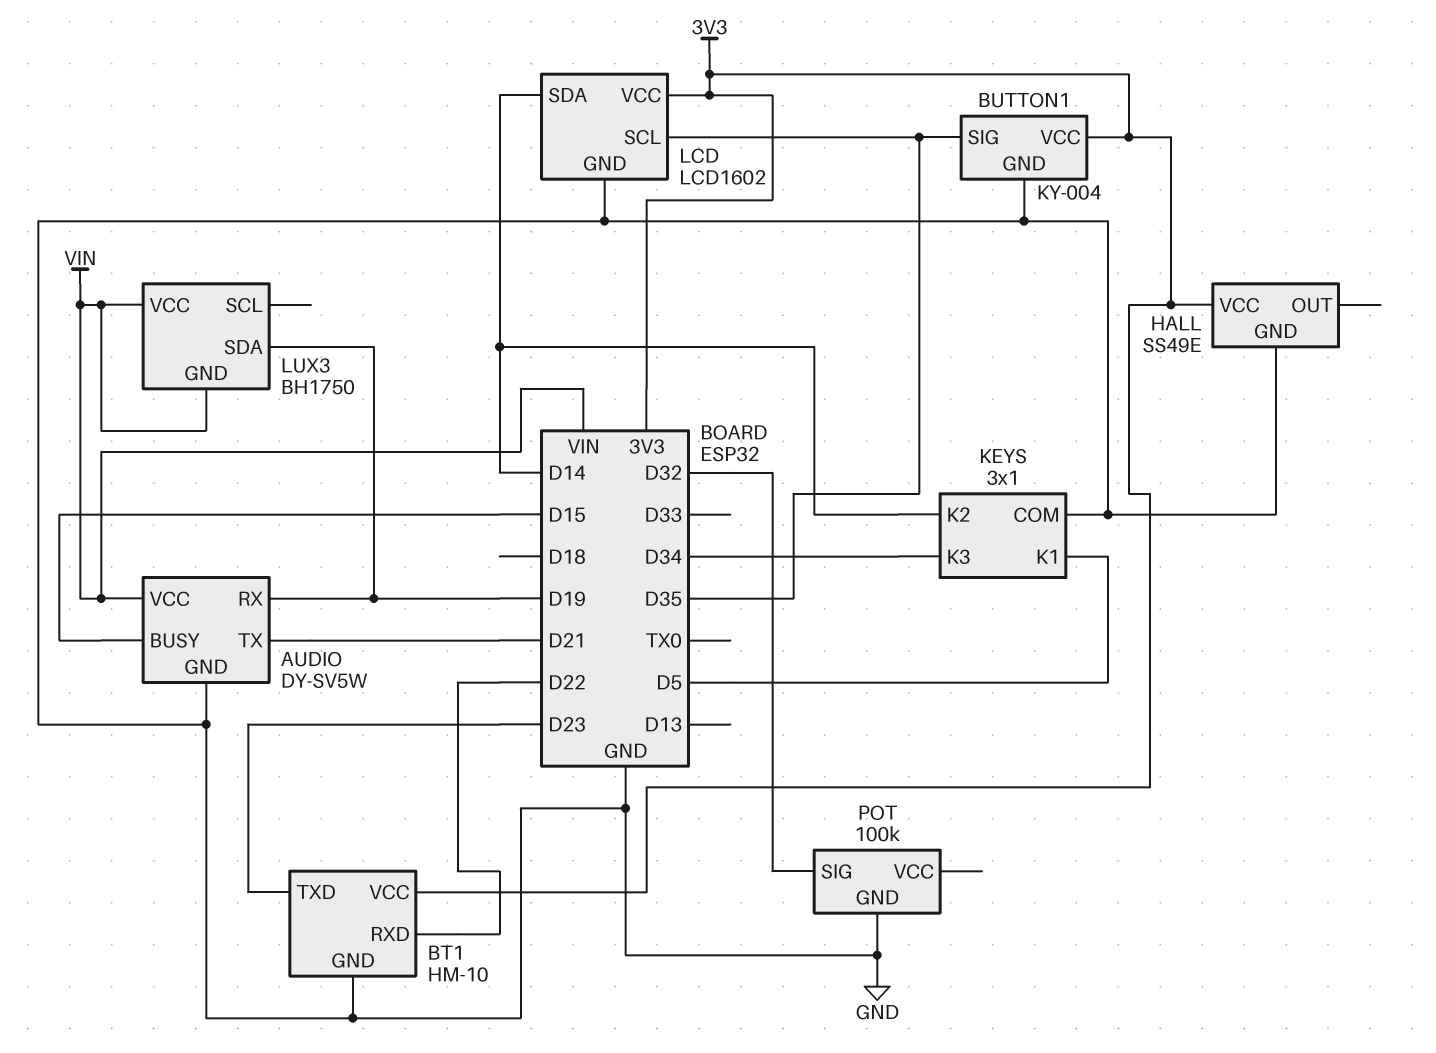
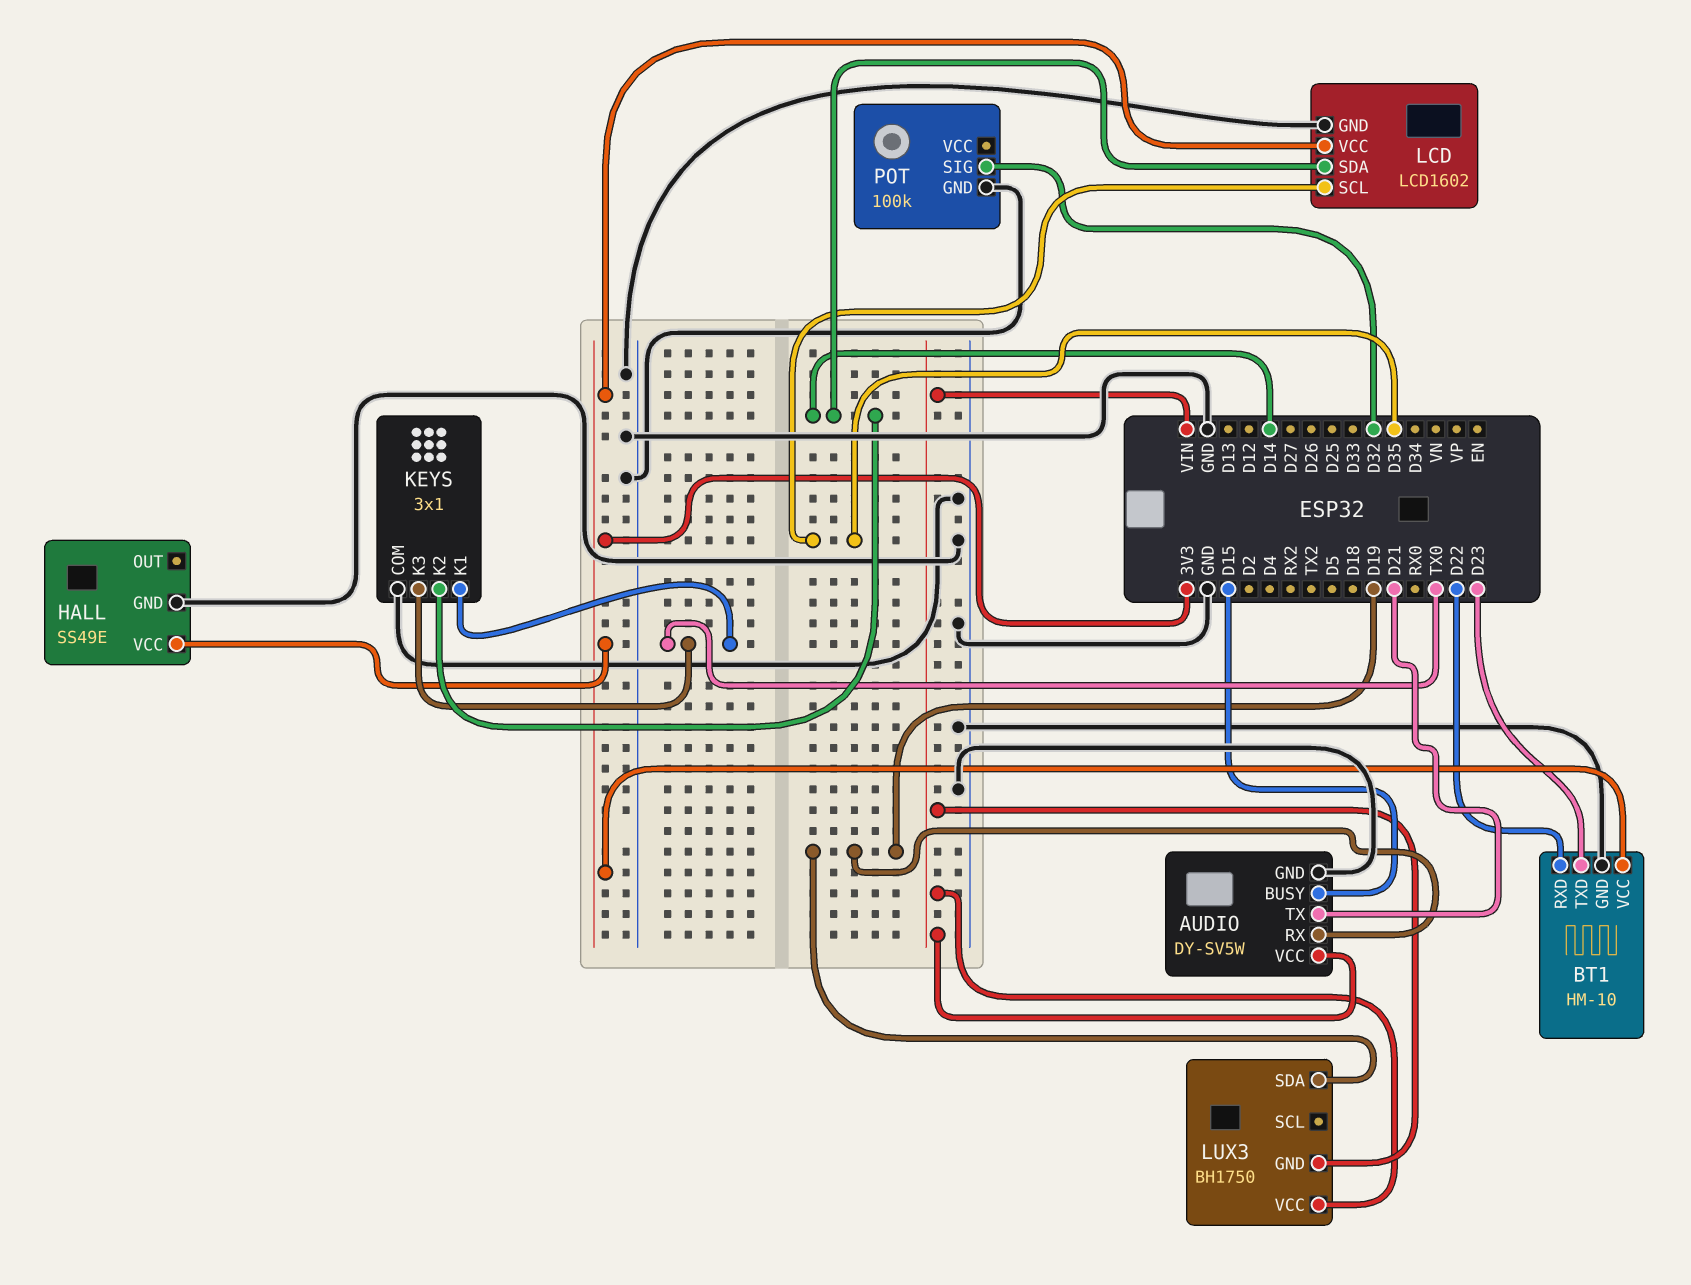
BUTTON1: KY-004 -> none
BUTTON1 pin GND: GND -> none
BUTTON1 pin SIG: D35 -> none
BUTTON1 pin VCC: 3V3 -> none
KEYS pin K1: D5 -> TX0
KEYS pin K3: D34 -> TX0

